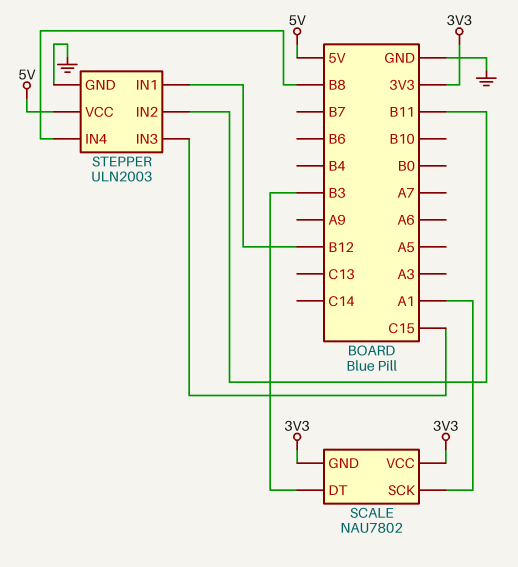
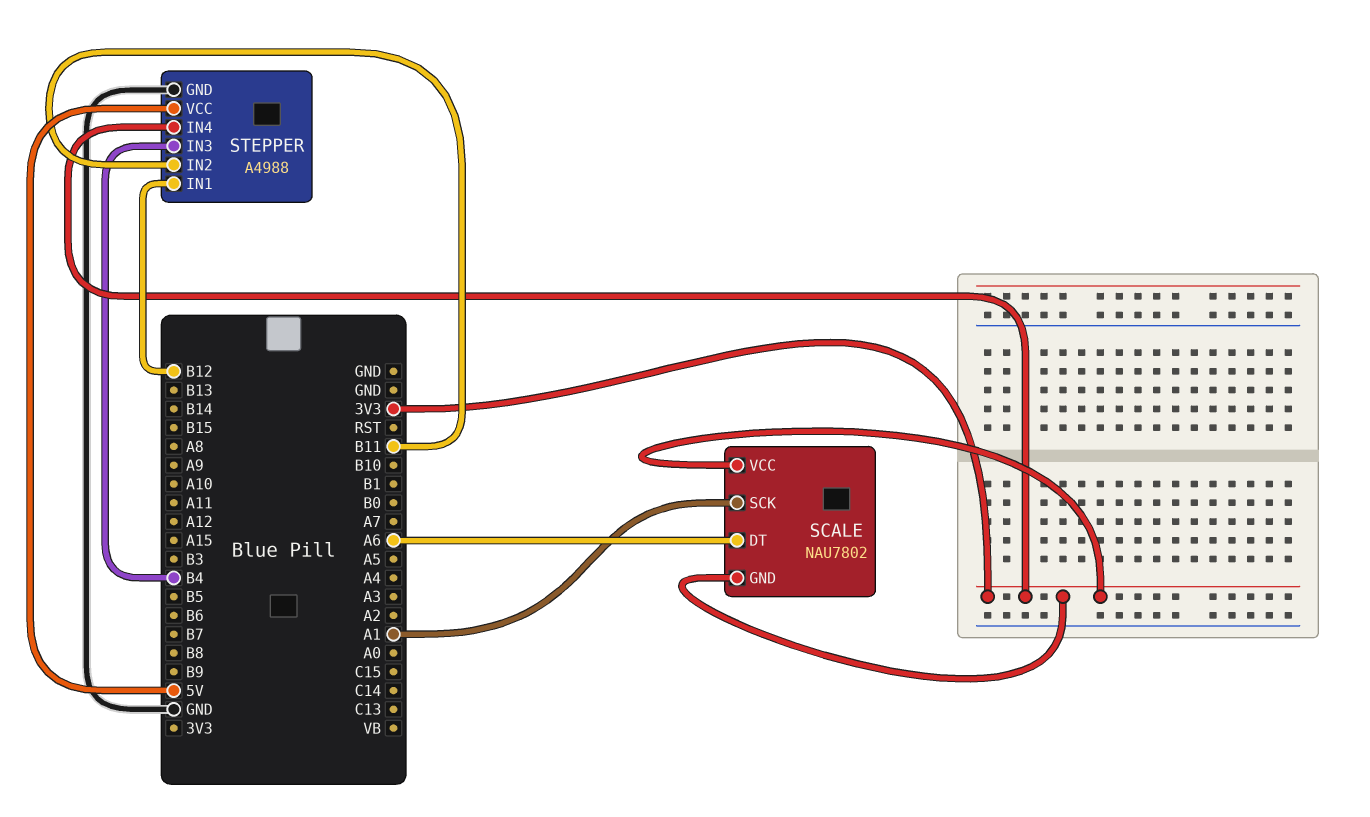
SCALE pin DT: B3 -> A6
STEPPER: ULN2003 -> A4988
STEPPER pin IN3: C15 -> B4
STEPPER pin IN4: B8 -> 3V3

